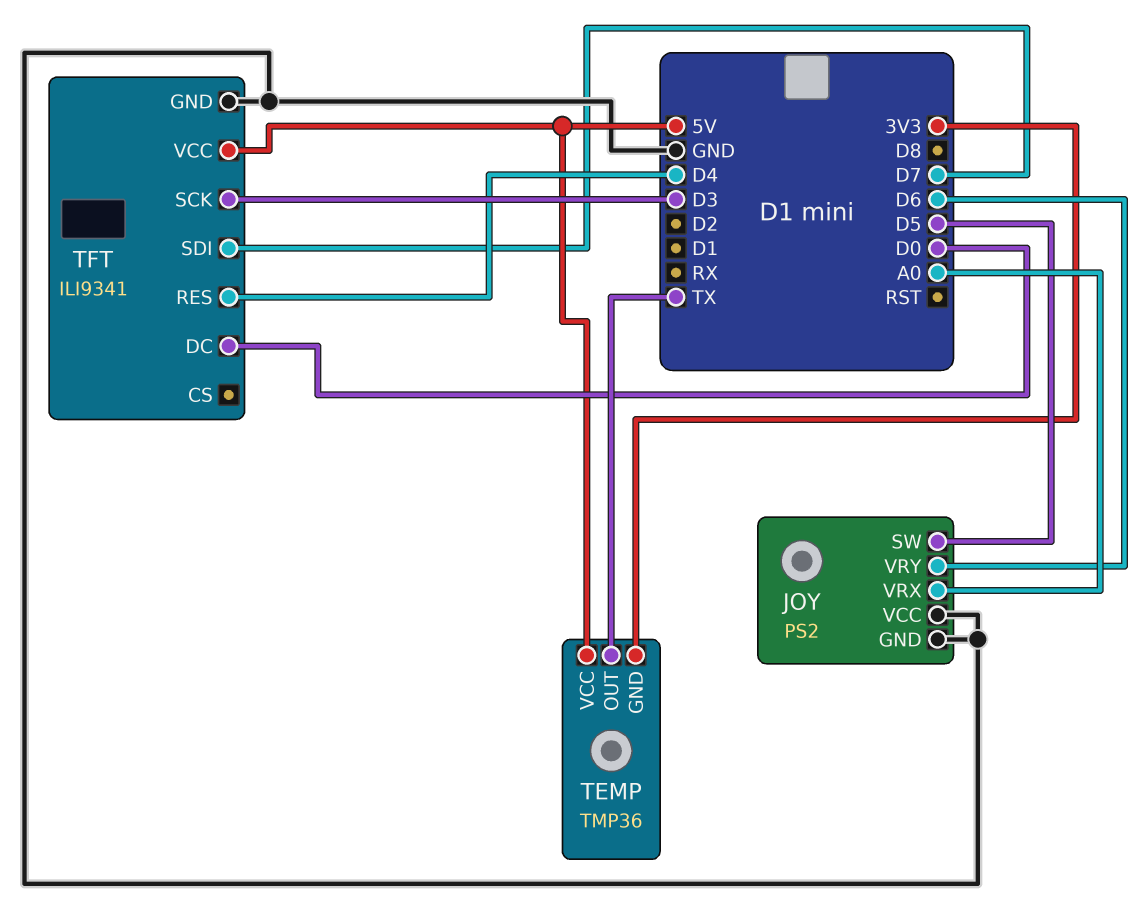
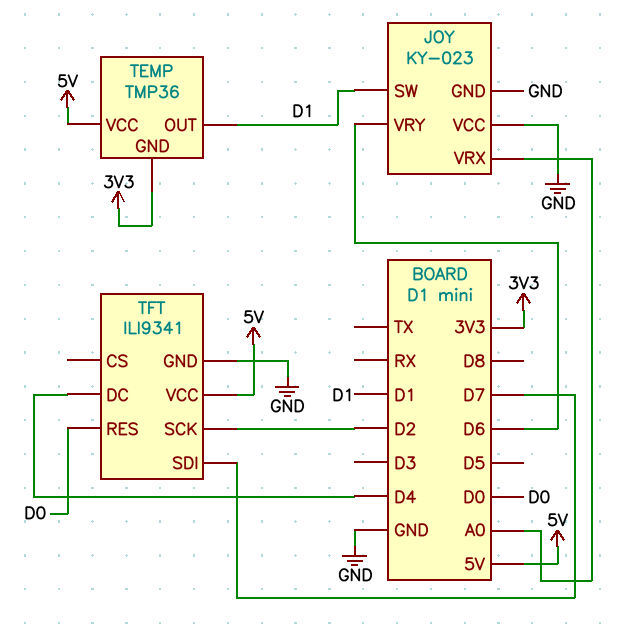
JOY: PS2 -> KY-023
JOY pin SW: D5 -> D1
TEMP pin OUT: TX -> D1
TFT pin DC: D0 -> D4
TFT pin RES: D4 -> D0
TFT pin SCK: D3 -> D2

